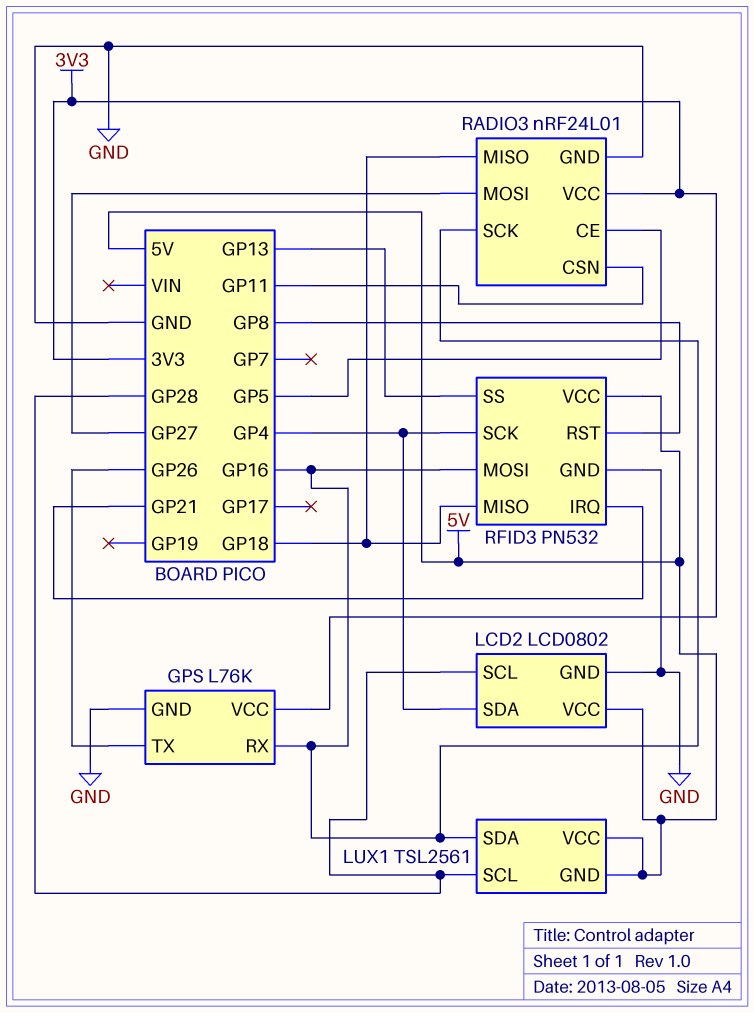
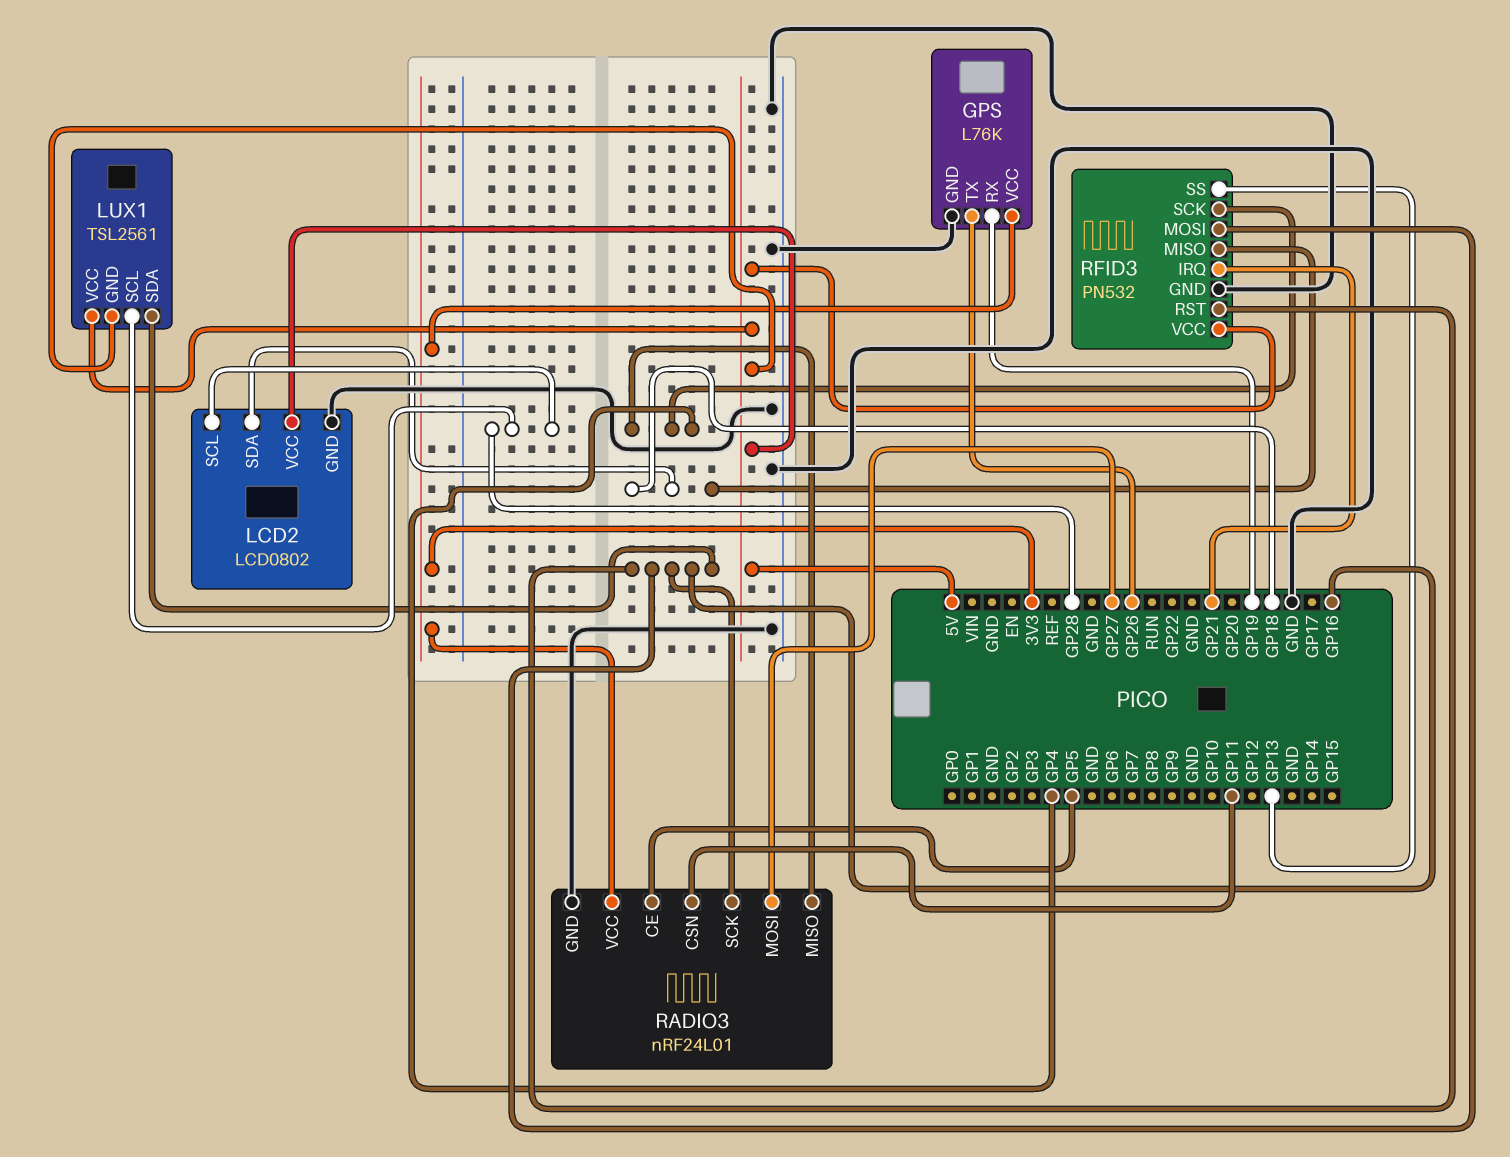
GPS pin RX: GP16 -> GP19
LCD2 pin SDA: GP4 -> GP18
RADIO3 pin MISO: GP18 -> GP4
RFID3 pin RST: GP8 -> GP16

